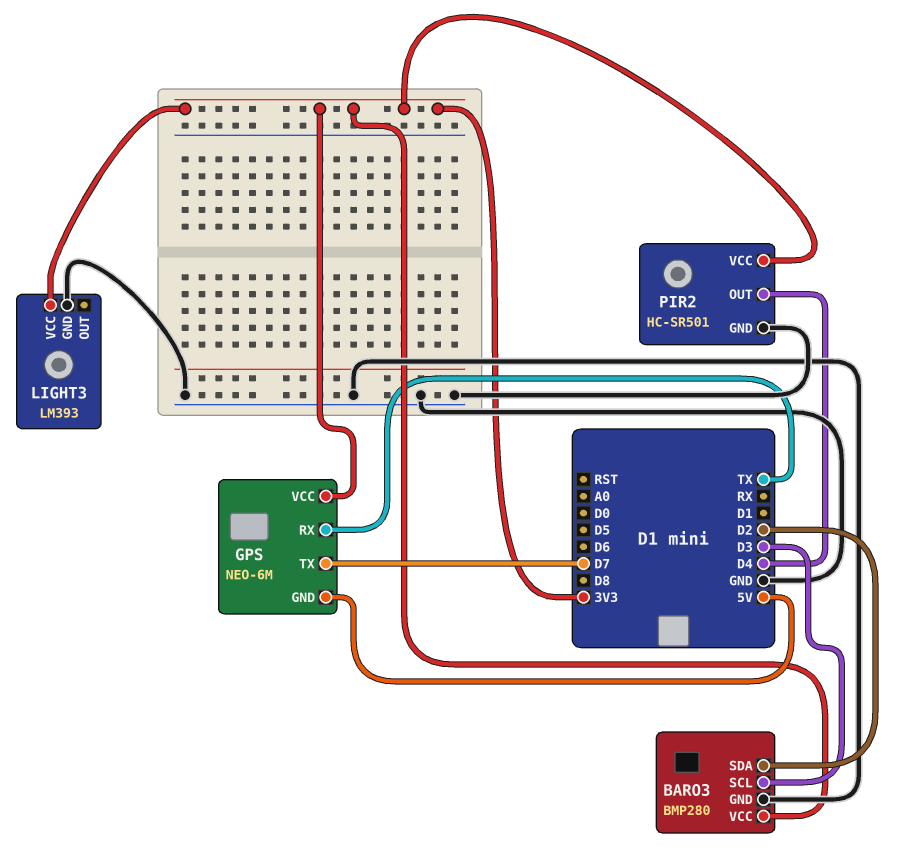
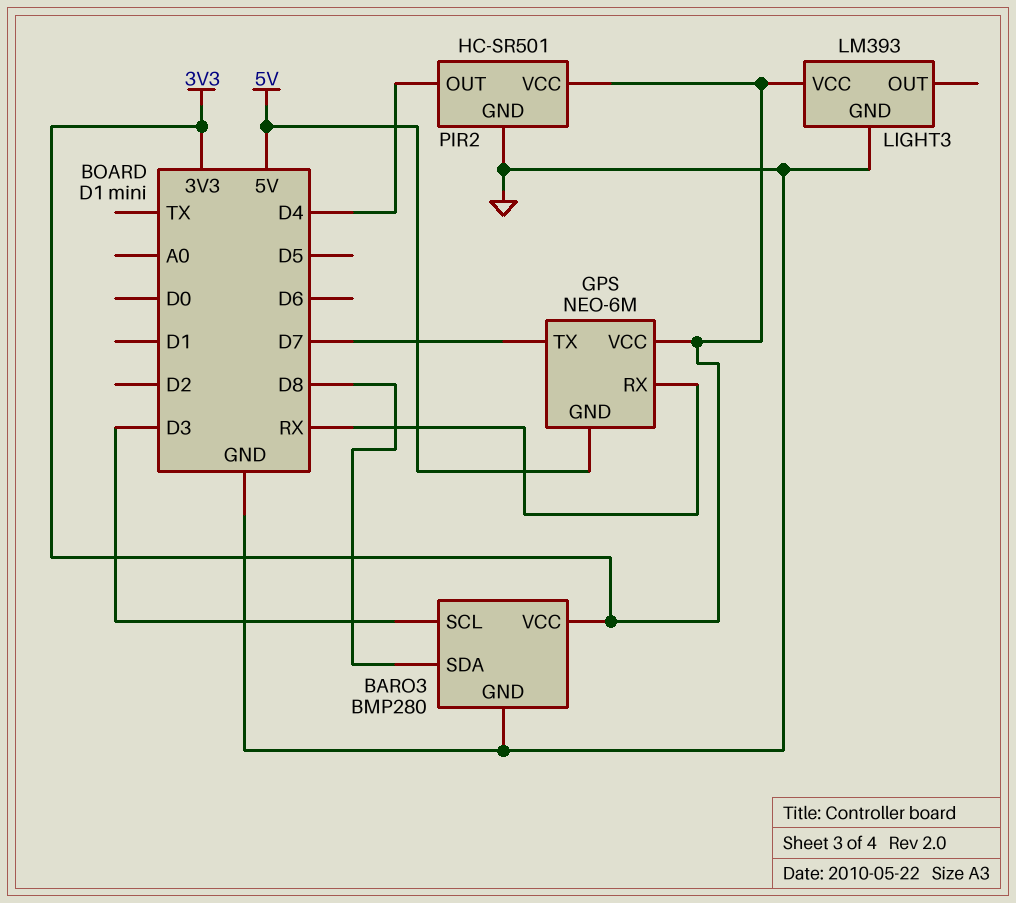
BARO3 pin SDA: D2 -> D8
GPS pin RX: TX -> RX

